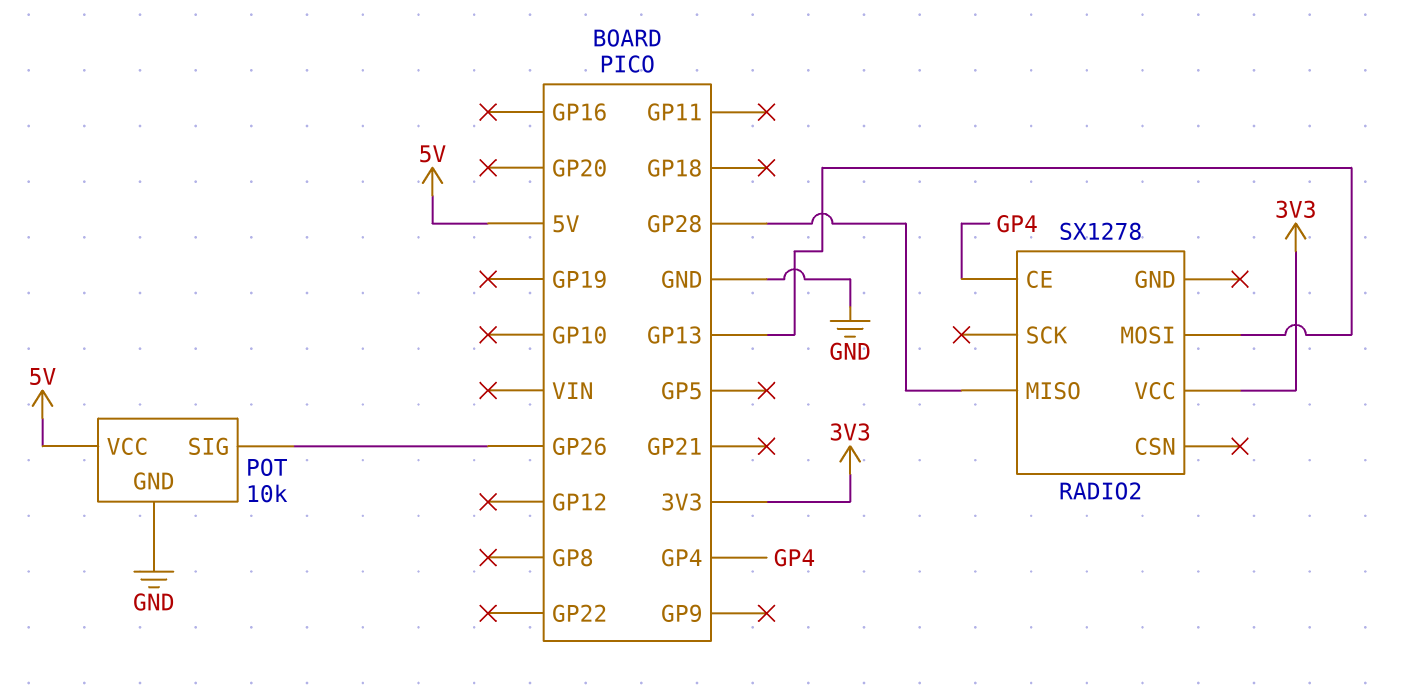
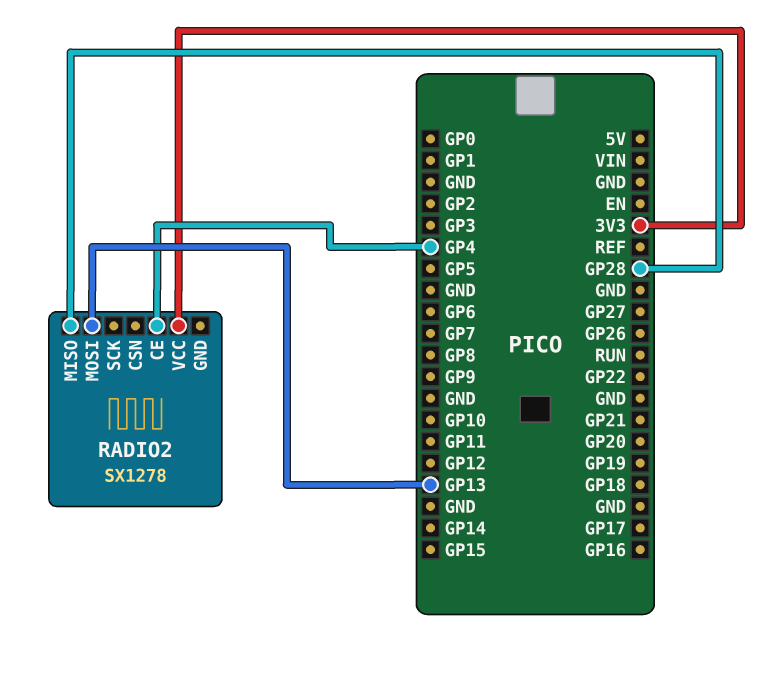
POT: 10k -> none
POT pin GND: GND -> none
POT pin SIG: GP26 -> none
POT pin VCC: 5V -> none

